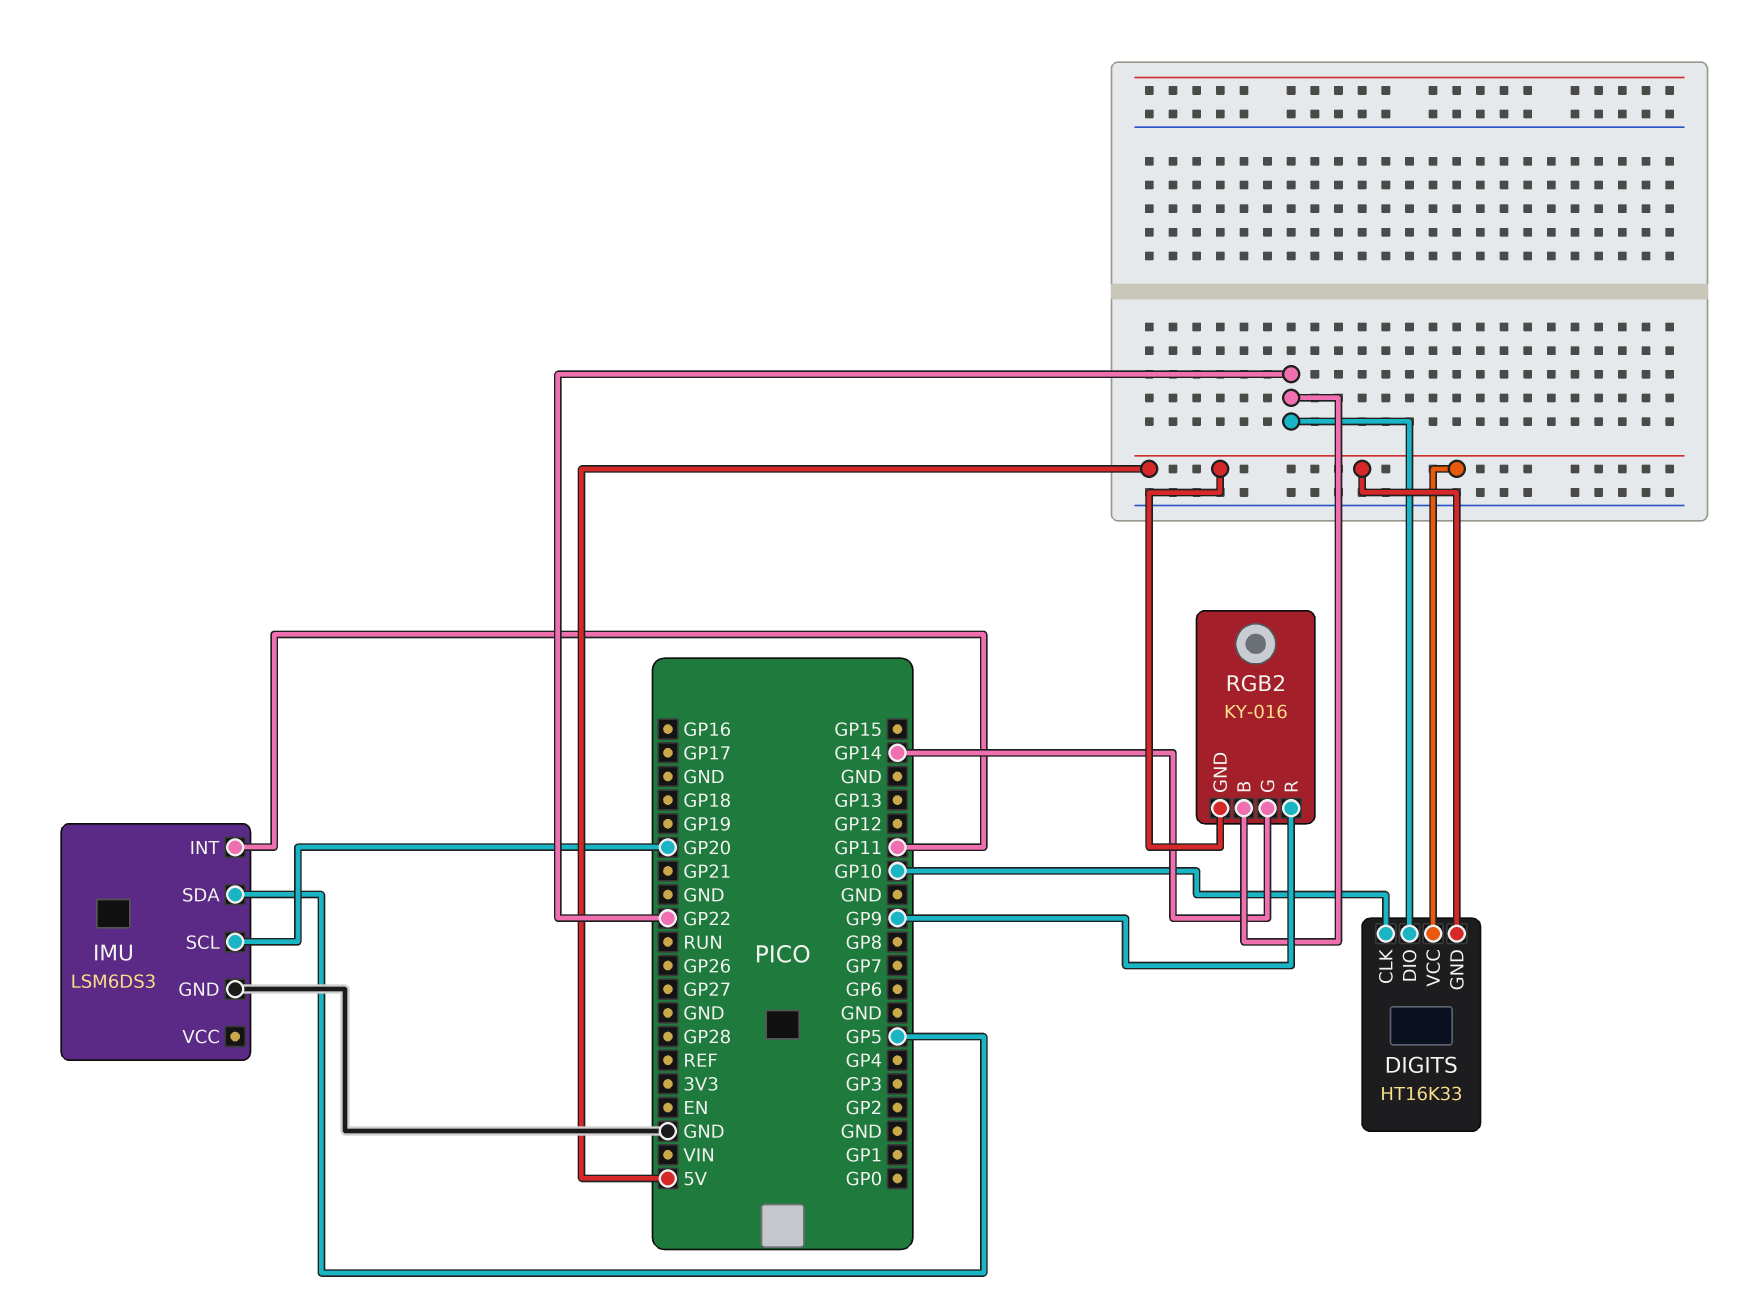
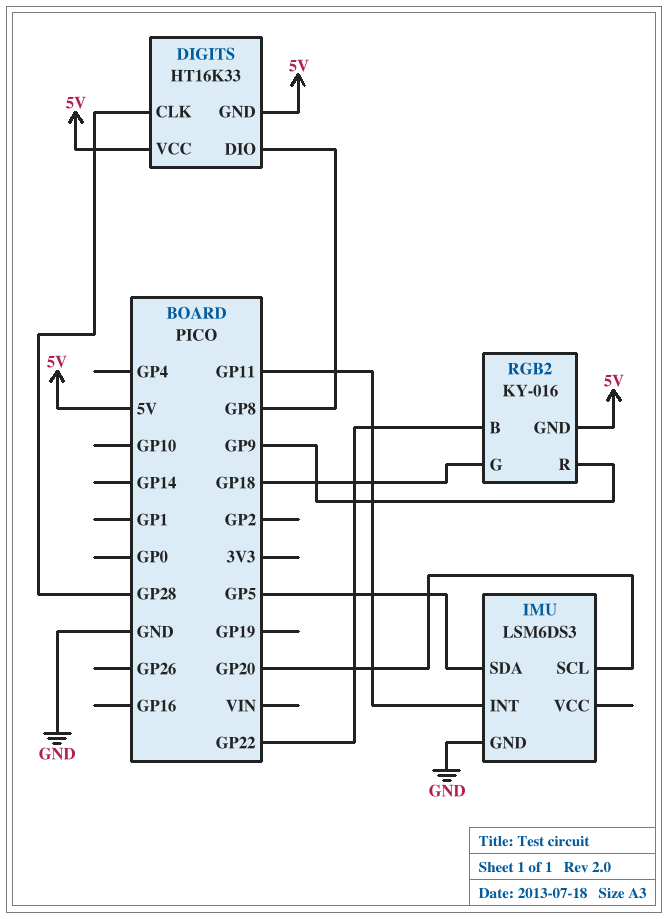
DIGITS pin CLK: GP10 -> GP28
DIGITS pin DIO: GP22 -> GP8
RGB2 pin G: GP14 -> GP18

